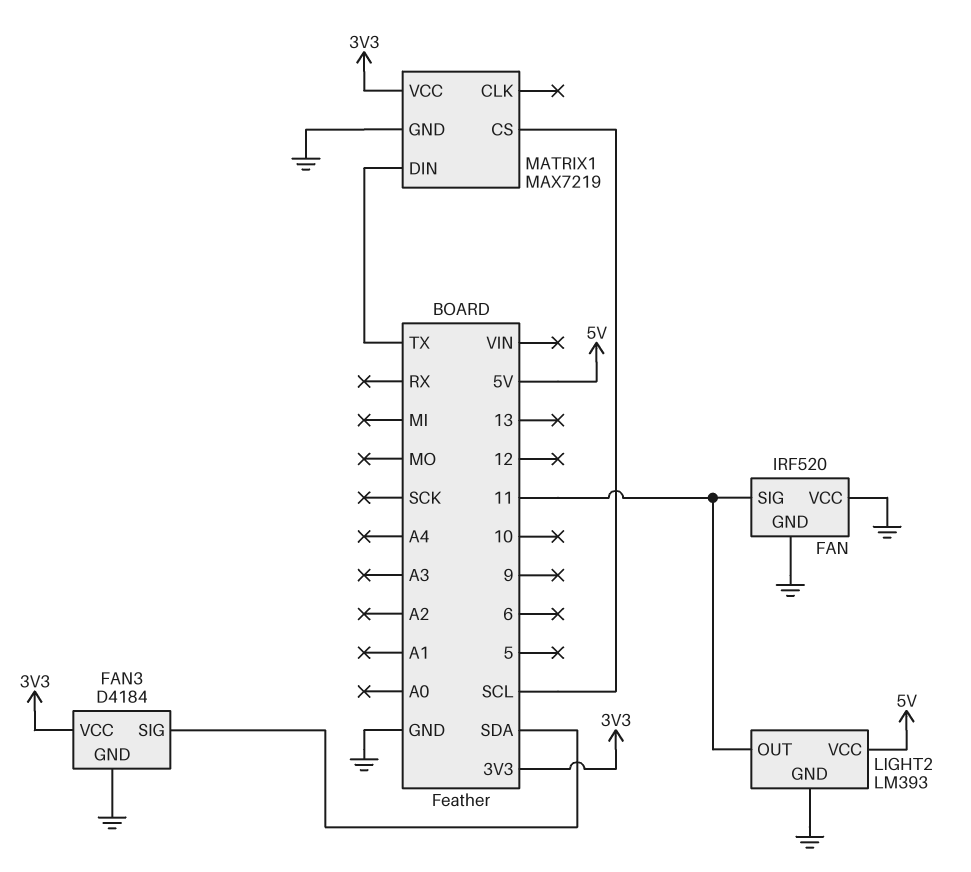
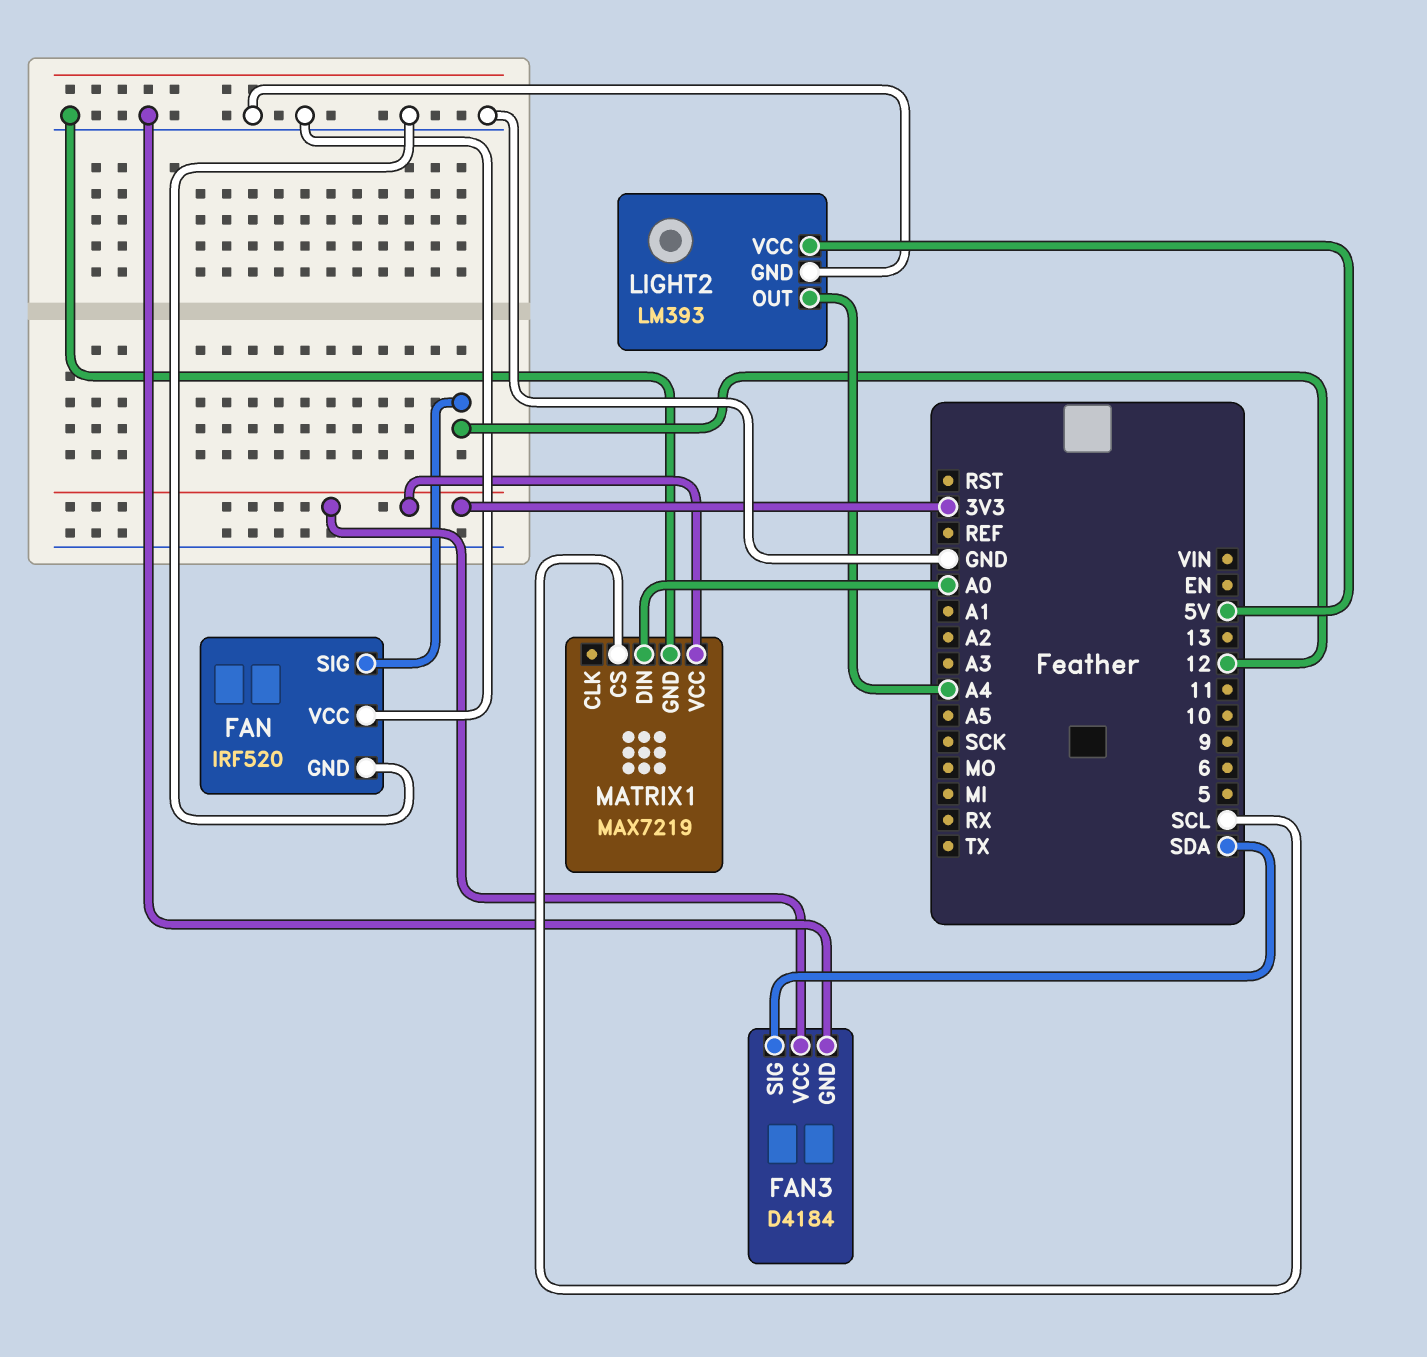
FAN pin SIG: 11 -> 12
LIGHT2 pin OUT: 11 -> A4
MATRIX1 pin DIN: TX -> A0

